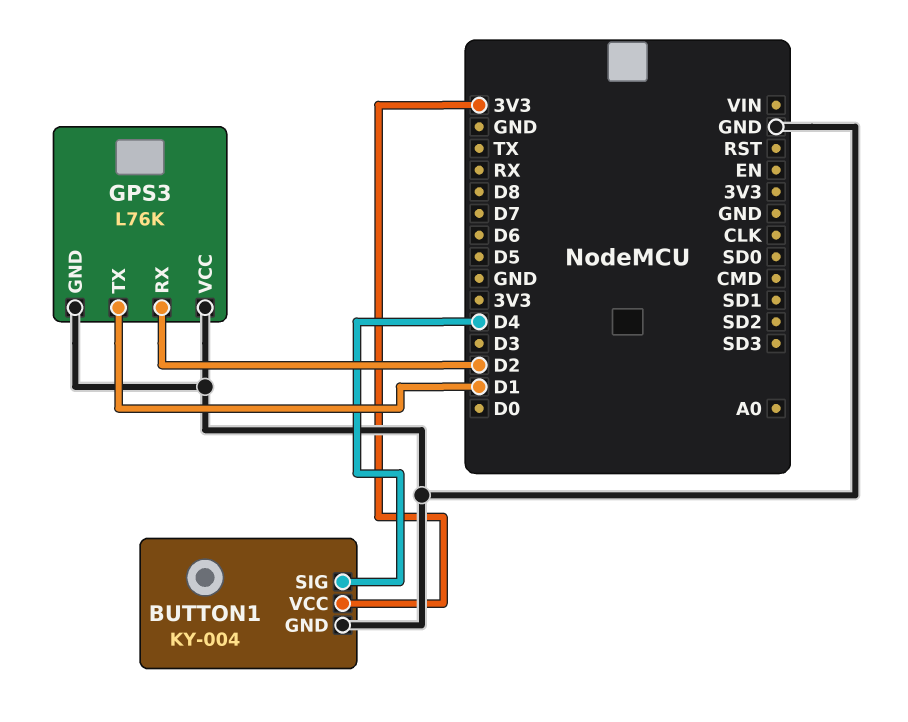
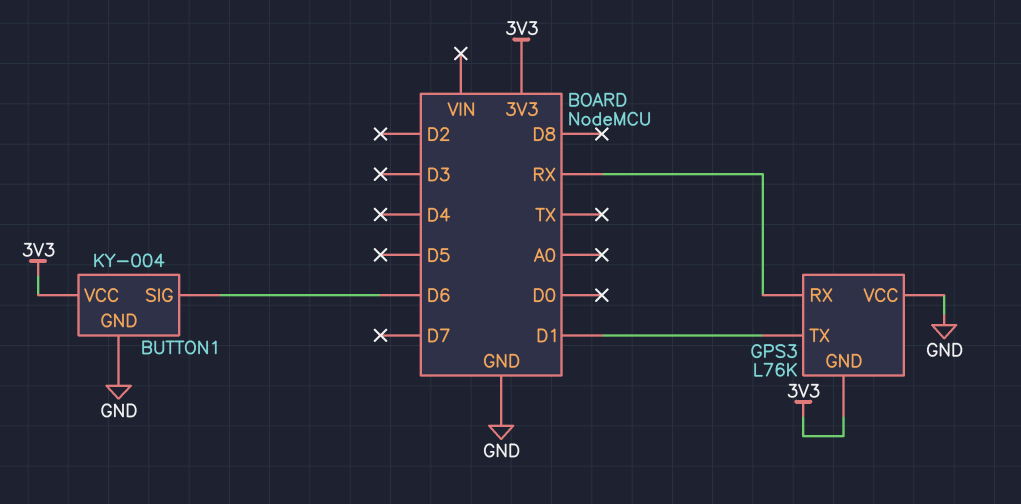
BUTTON1 pin SIG: D4 -> D6
GPS3 pin GND: GND -> 3V3
GPS3 pin RX: D2 -> RX

